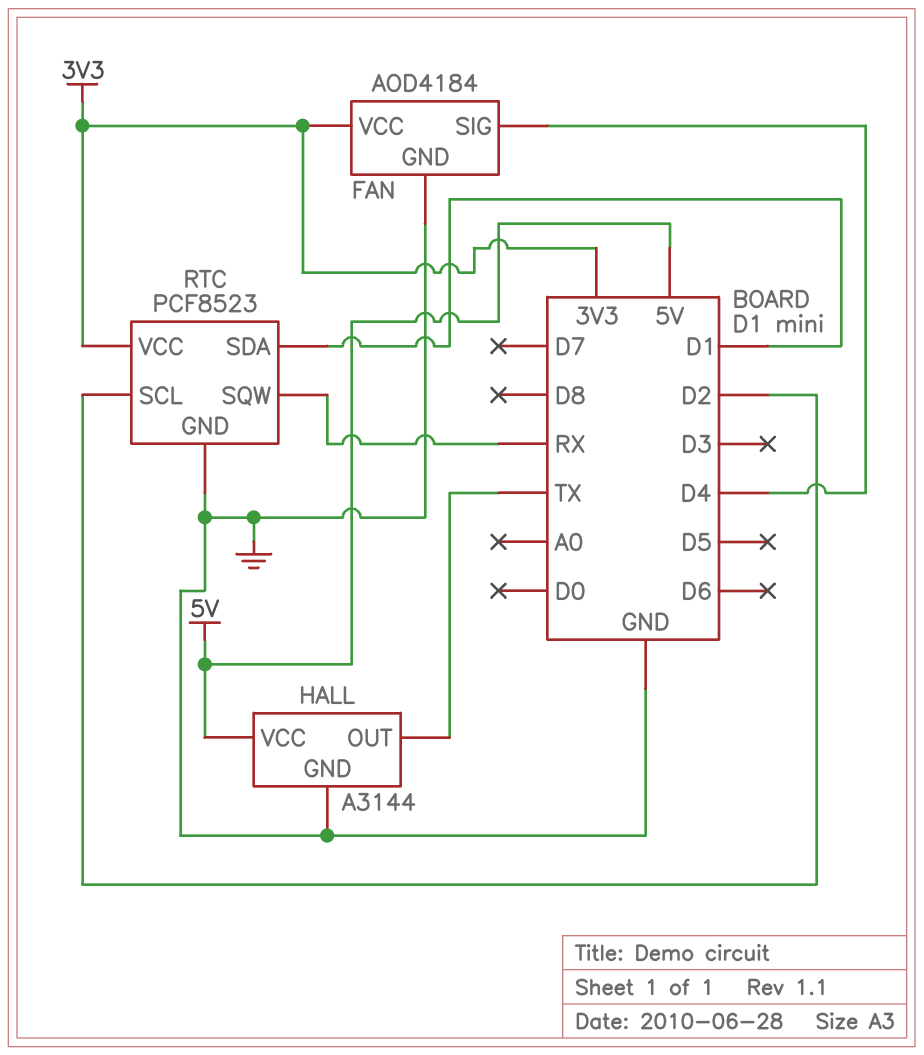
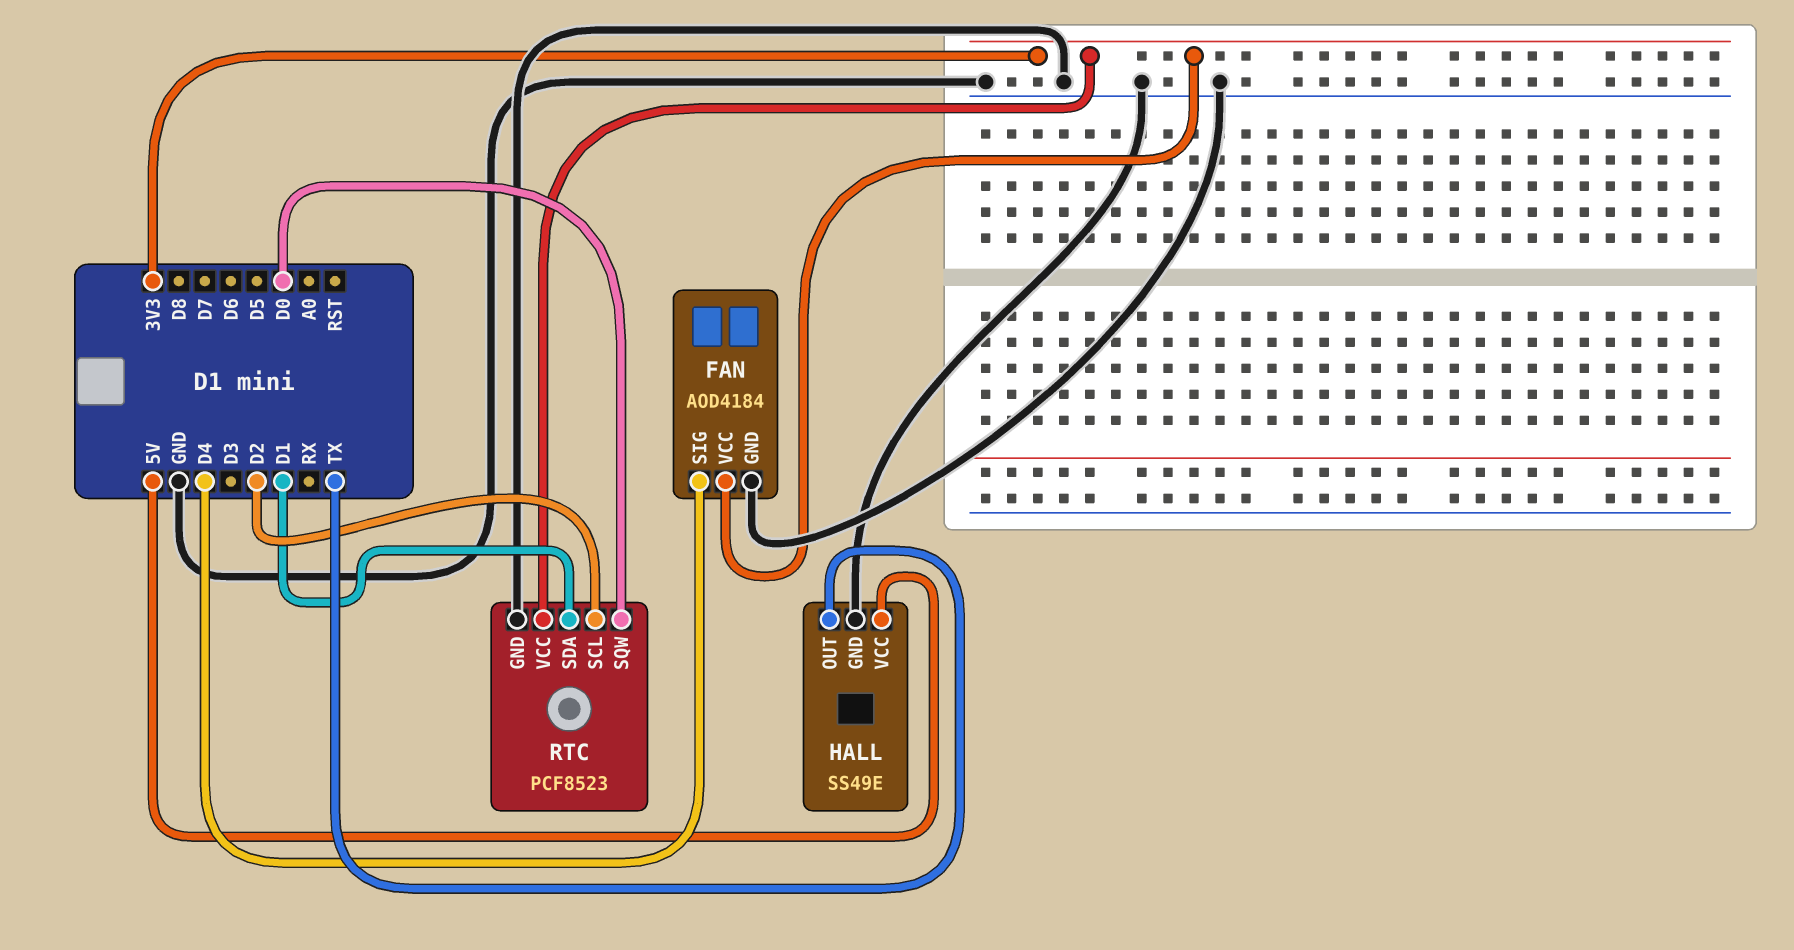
HALL: A3144 -> SS49E
RTC pin SQW: RX -> D0

